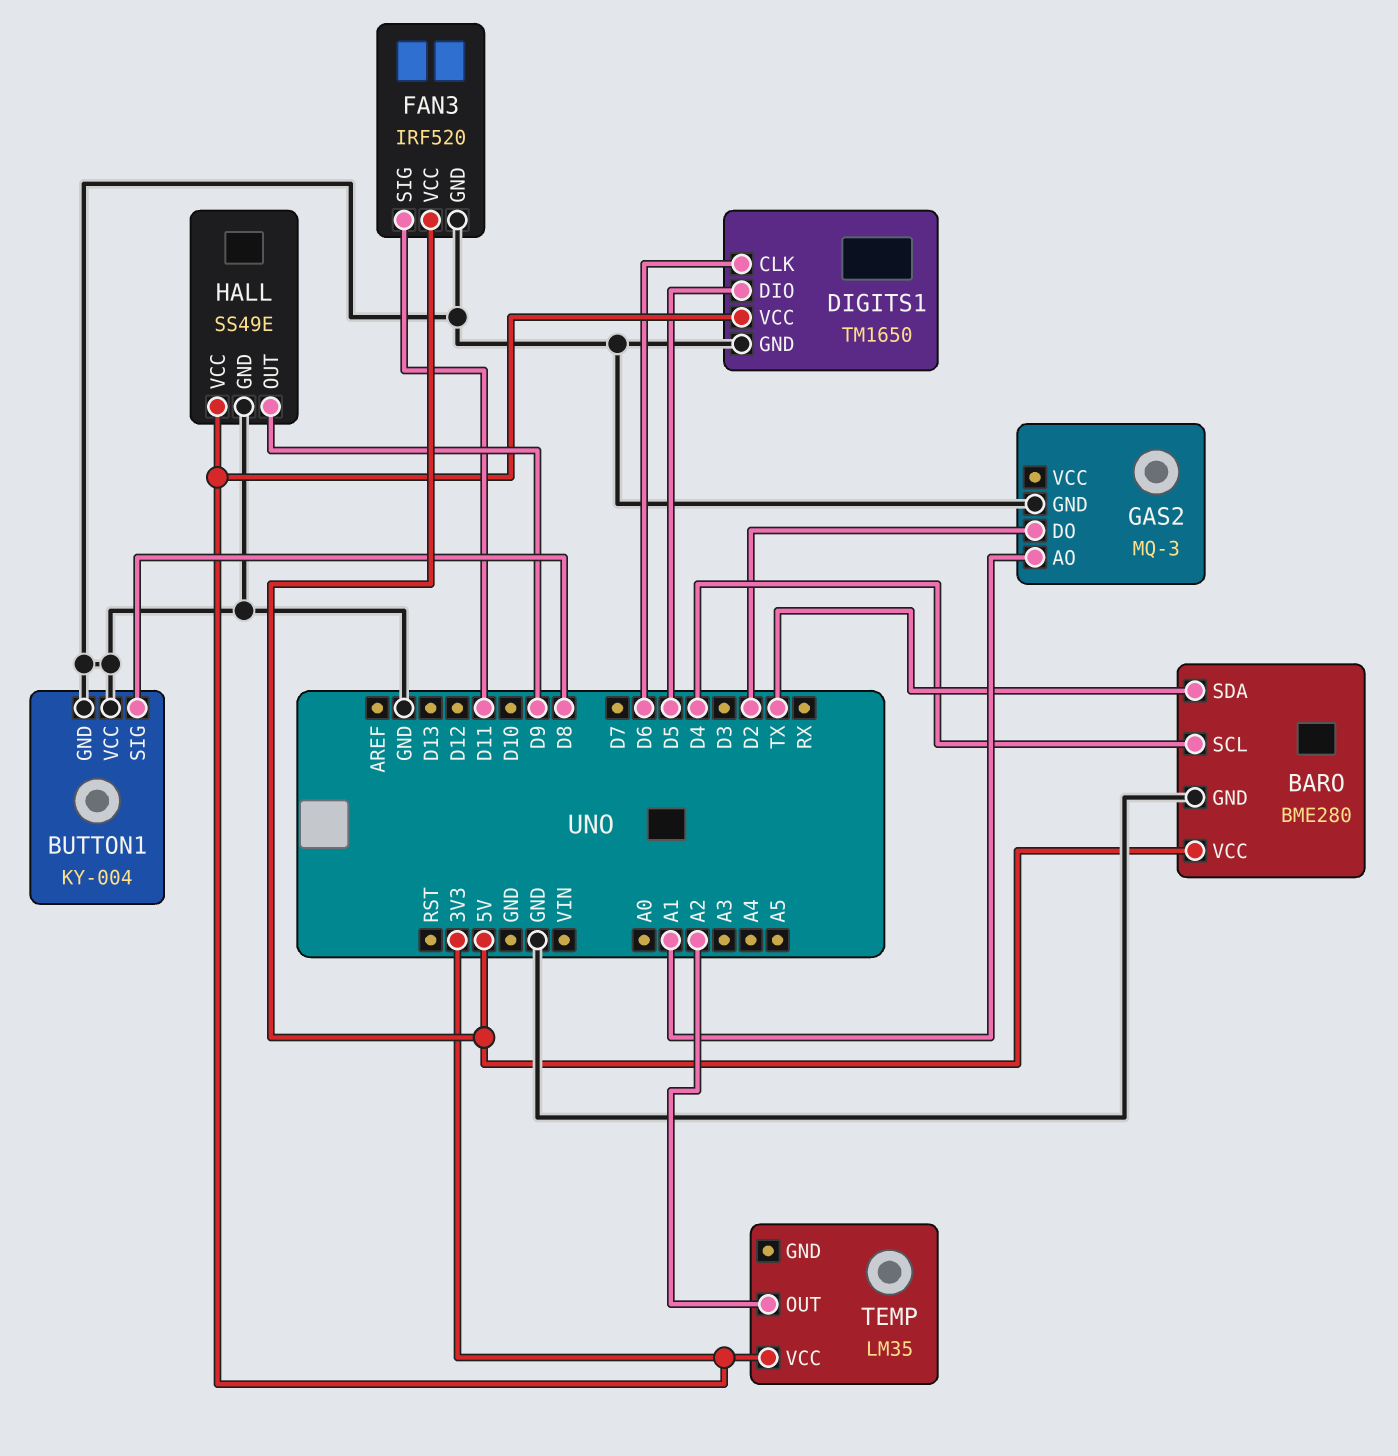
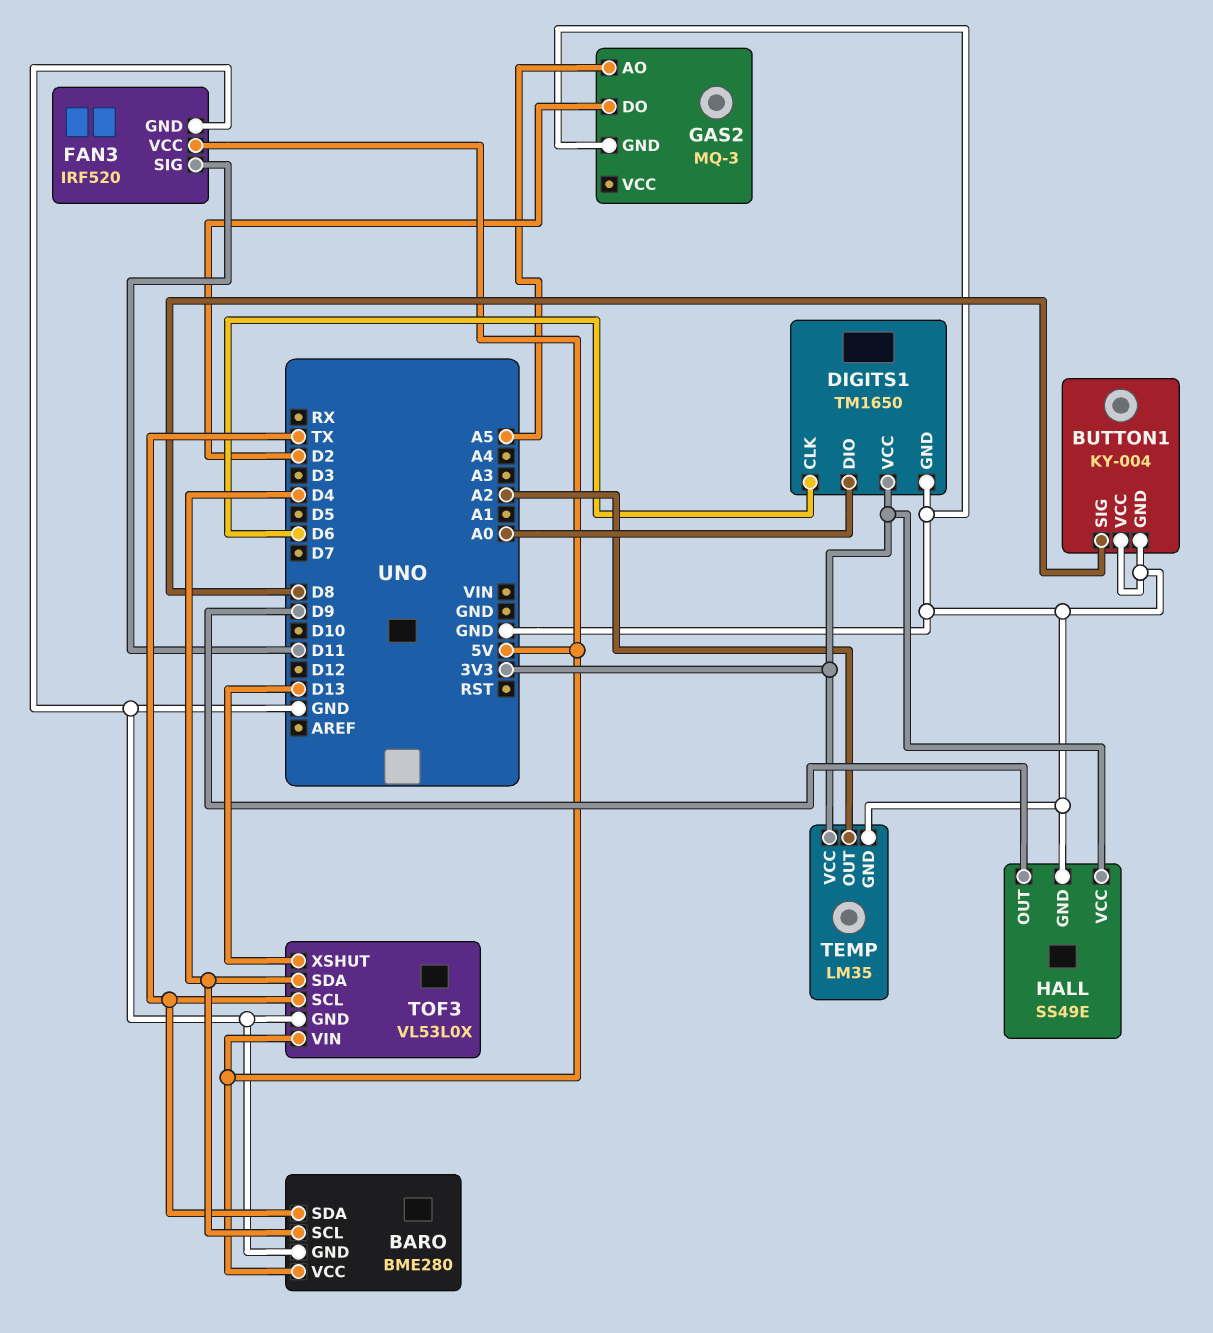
DIGITS1 pin DIO: D5 -> A0
GAS2 pin AO: A1 -> A5
TEMP pin GND: none -> GND
TOF3: none -> VL53L0X
TOF3 pin GND: none -> GND
TOF3 pin SCL: none -> TX
TOF3 pin SDA: none -> D4
TOF3 pin VIN: none -> 5V
TOF3 pin XSHUT: none -> D13

